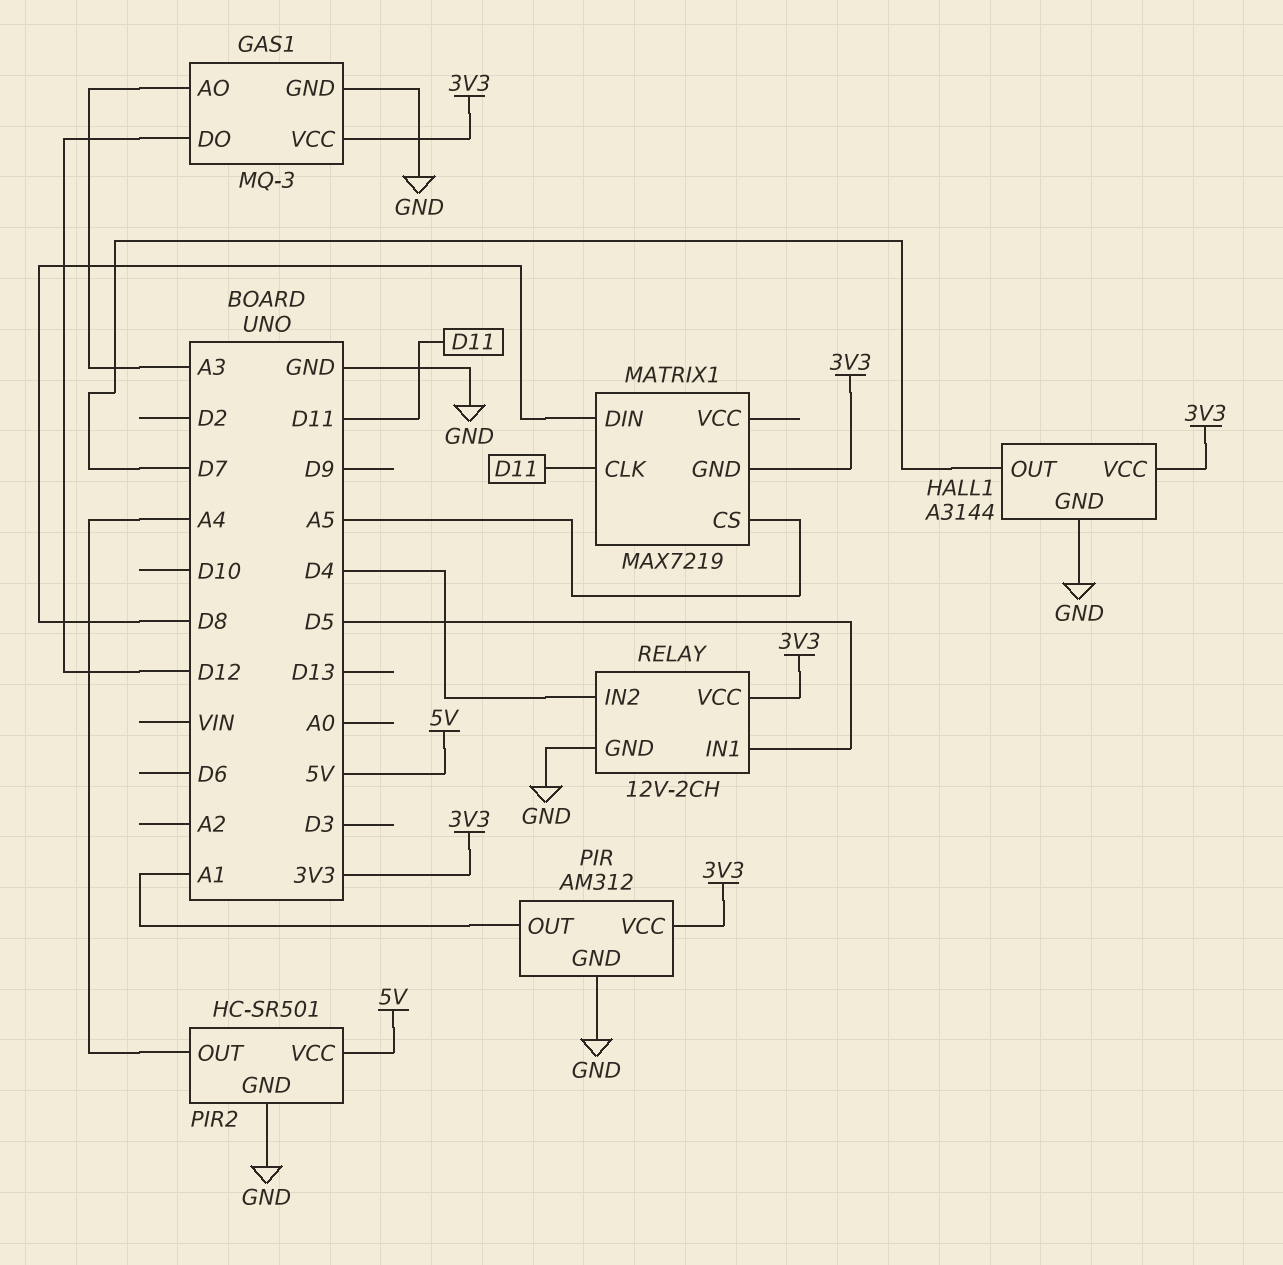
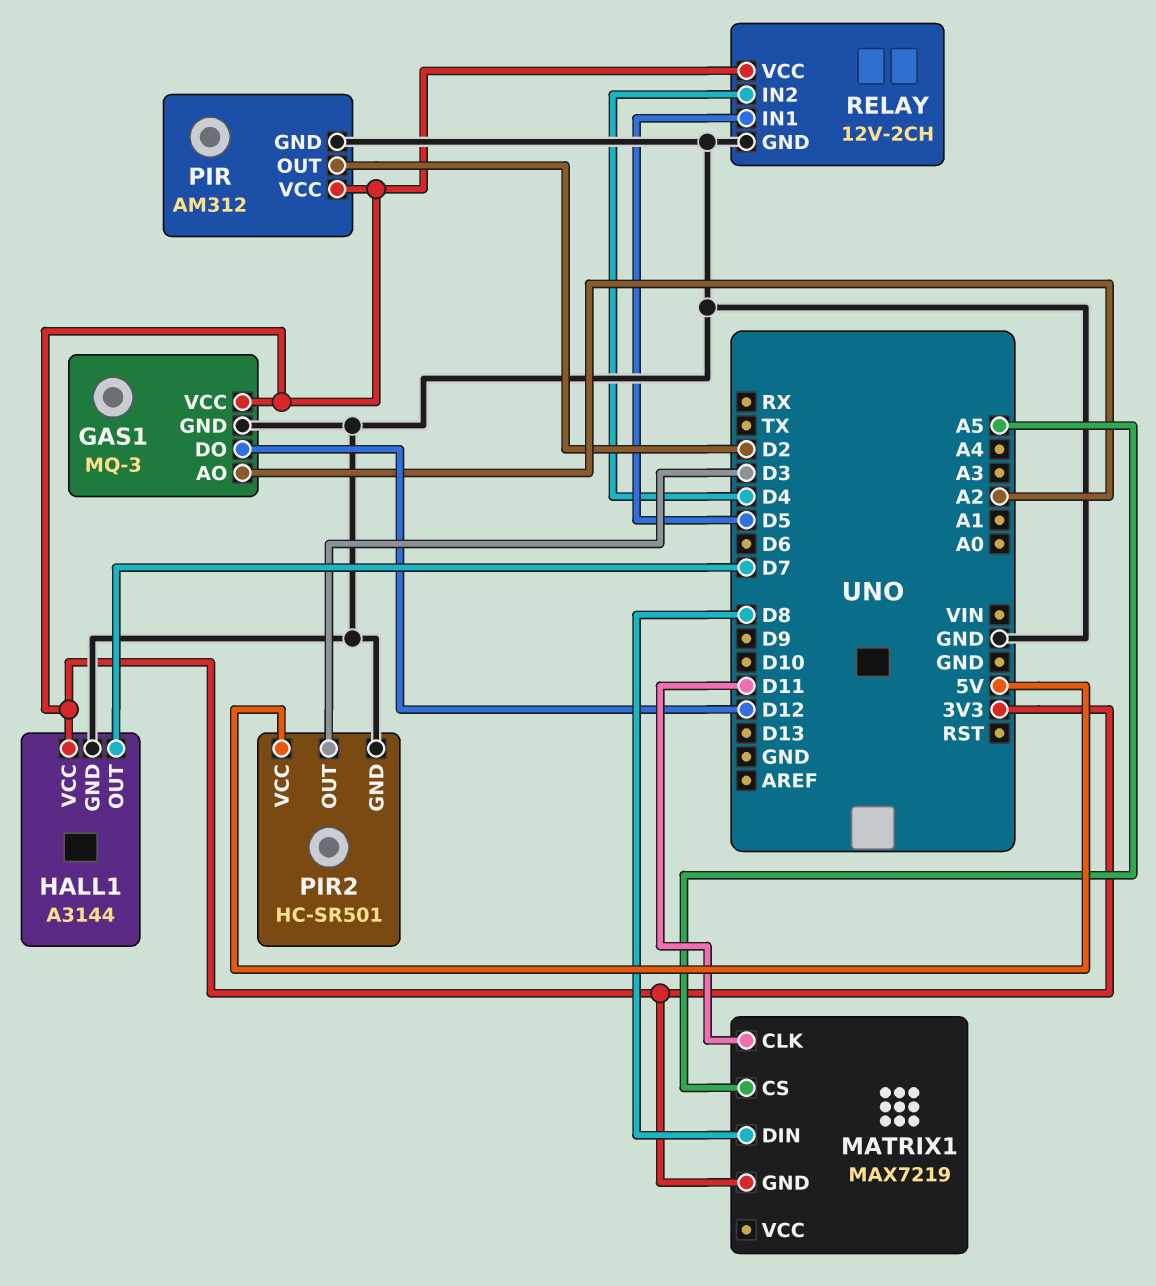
GAS1 pin AO: A3 -> A2
PIR pin OUT: A1 -> D2
PIR2 pin OUT: A4 -> D3

